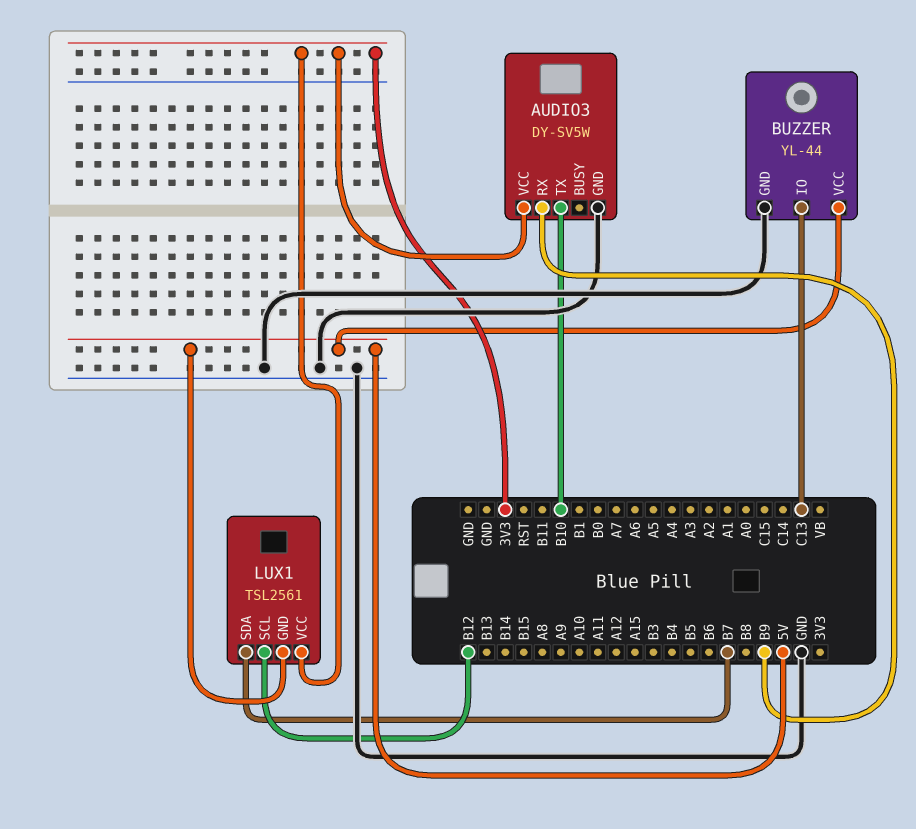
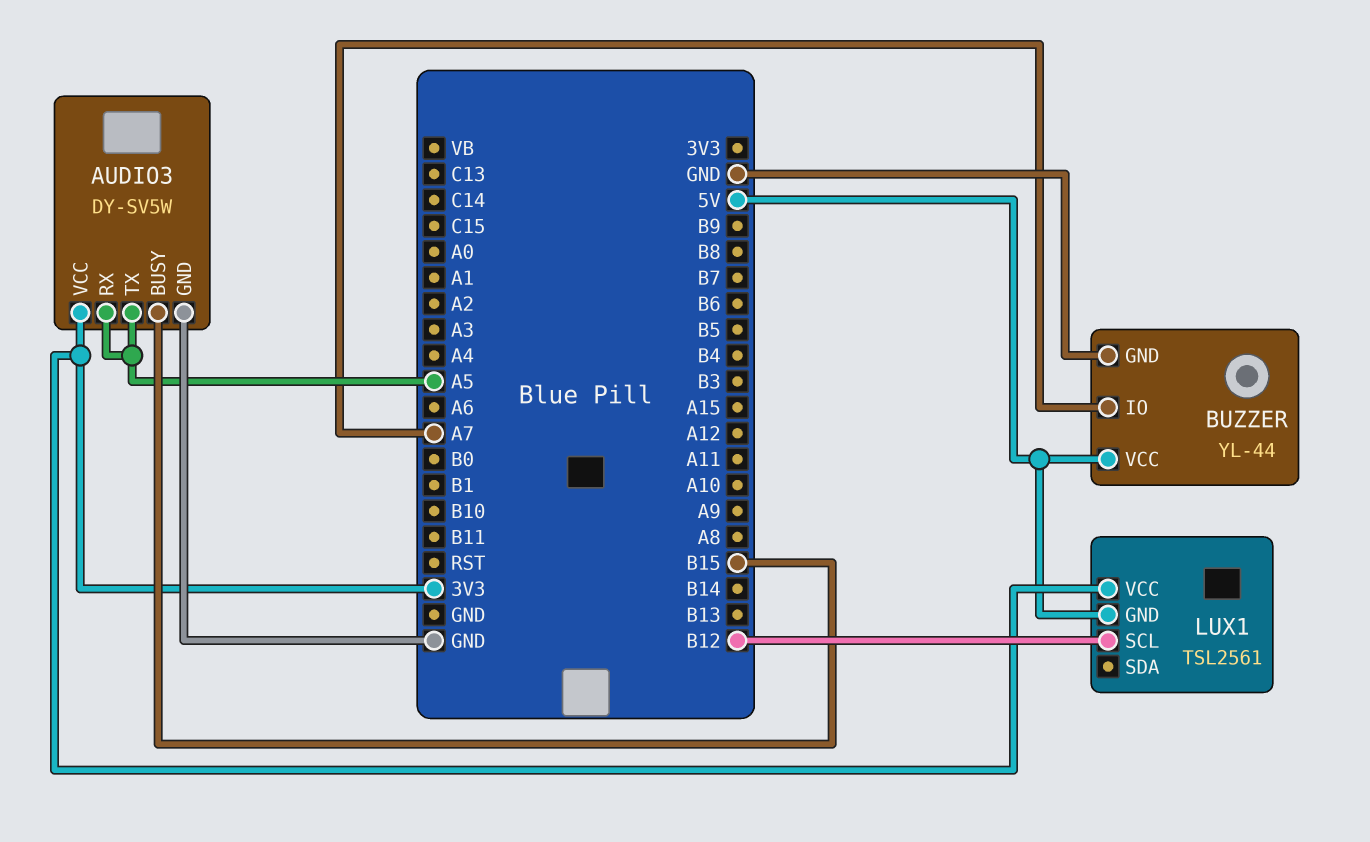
AUDIO3 pin BUSY: none -> B15
AUDIO3 pin RX: B9 -> A5
AUDIO3 pin TX: B10 -> A5
BUZZER pin IO: C13 -> A7
LUX1 pin SDA: B7 -> none

